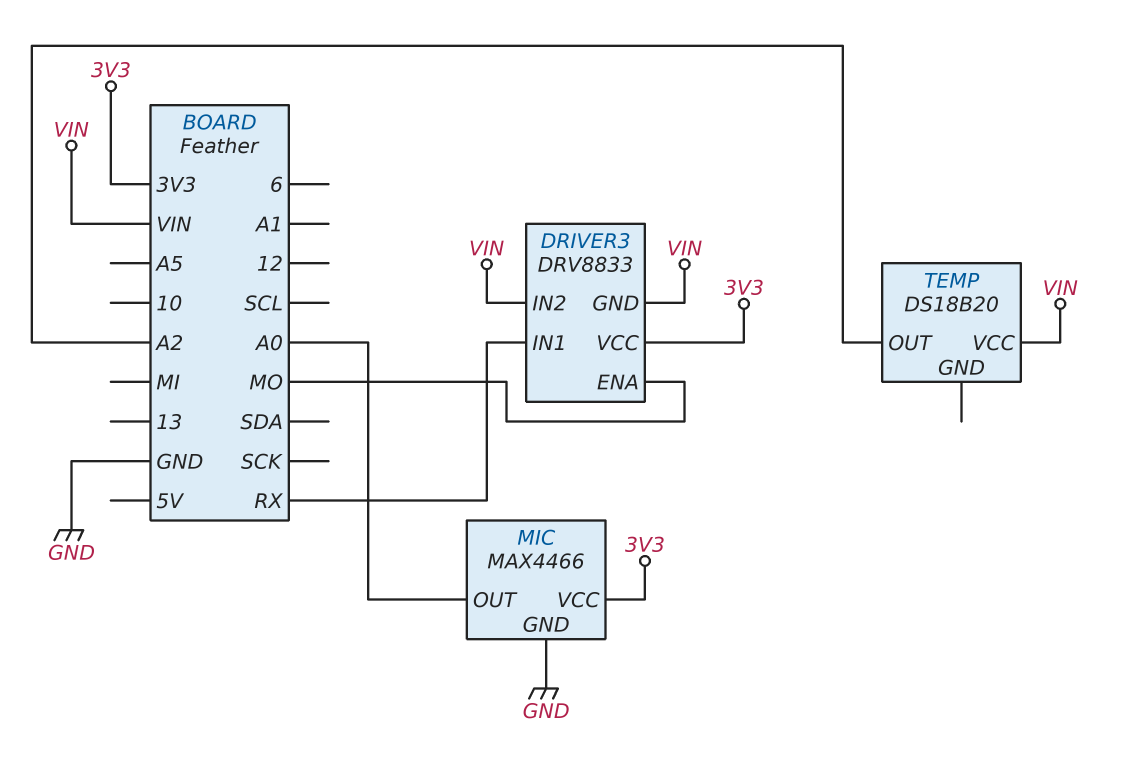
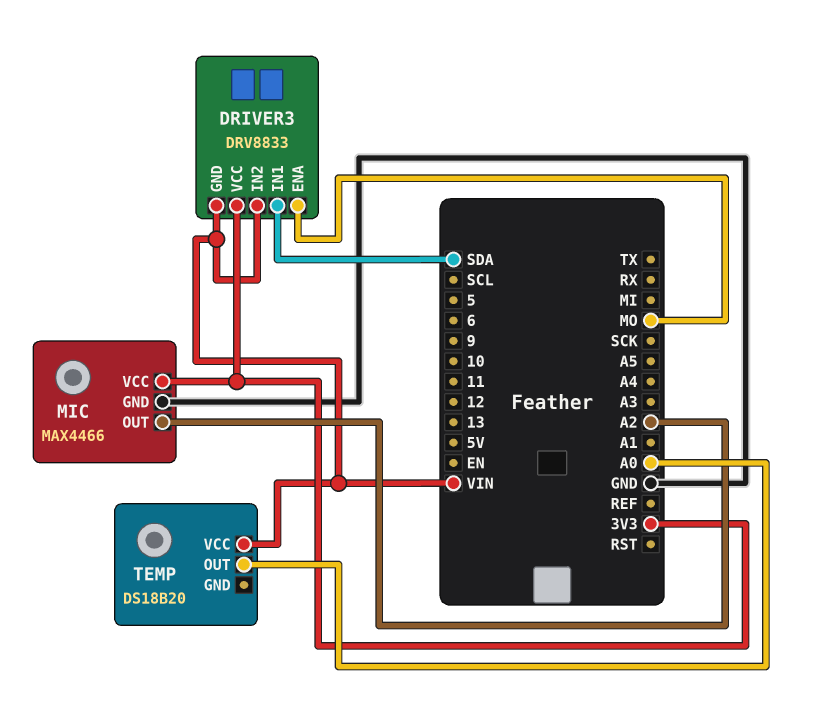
DRIVER3 pin IN1: RX -> SDA
MIC pin OUT: A0 -> A2
TEMP pin OUT: A2 -> A0

